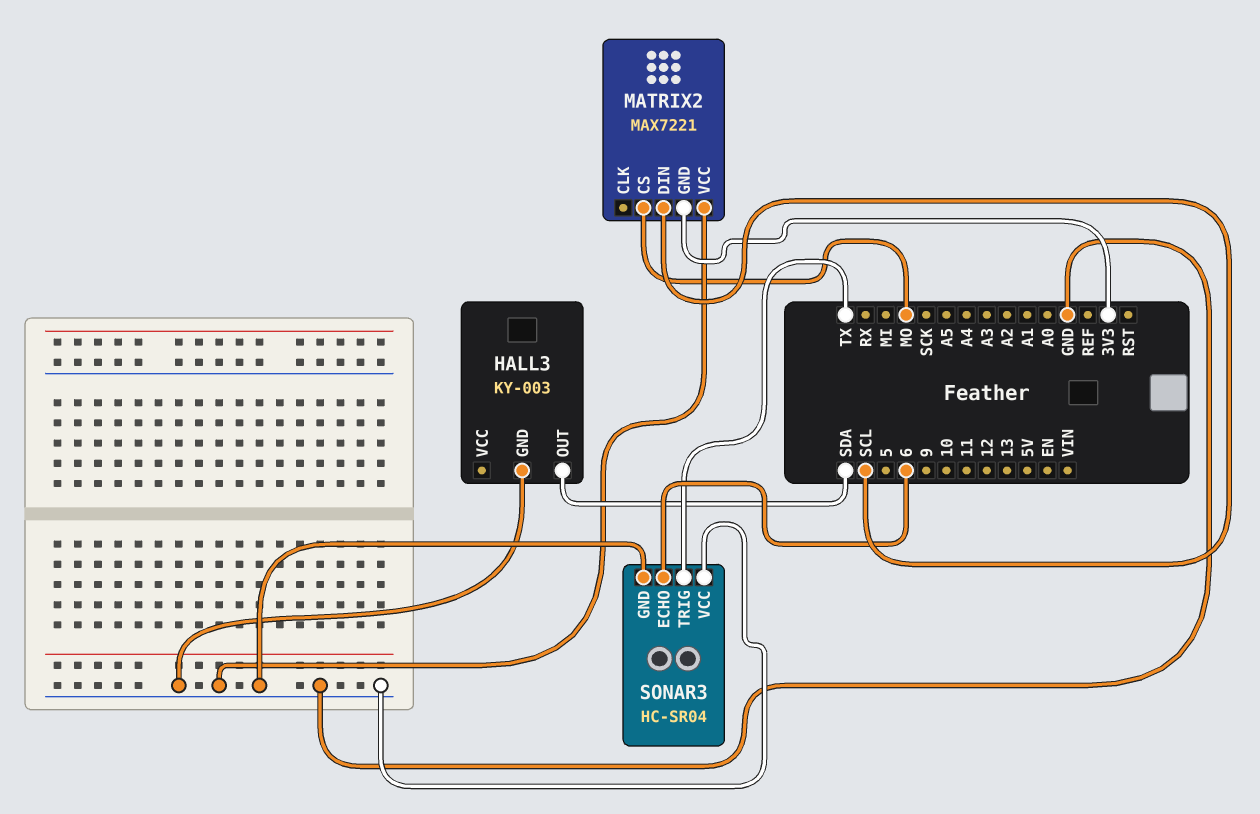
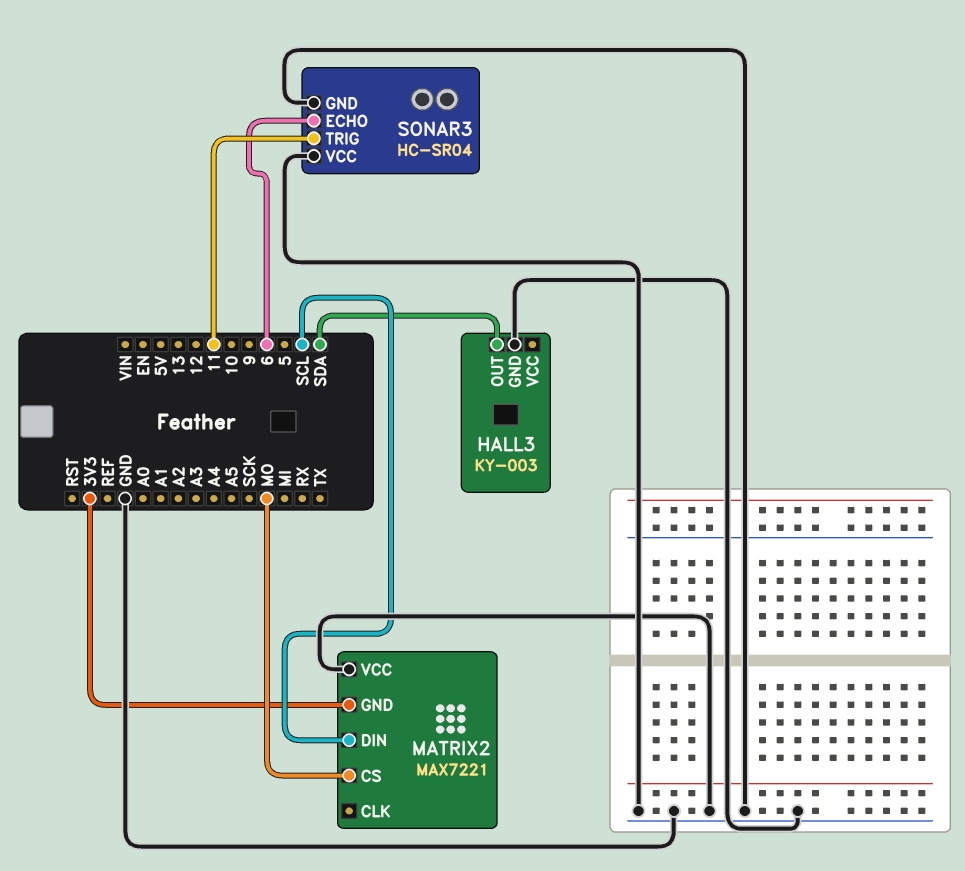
SONAR3 pin TRIG: TX -> 11

